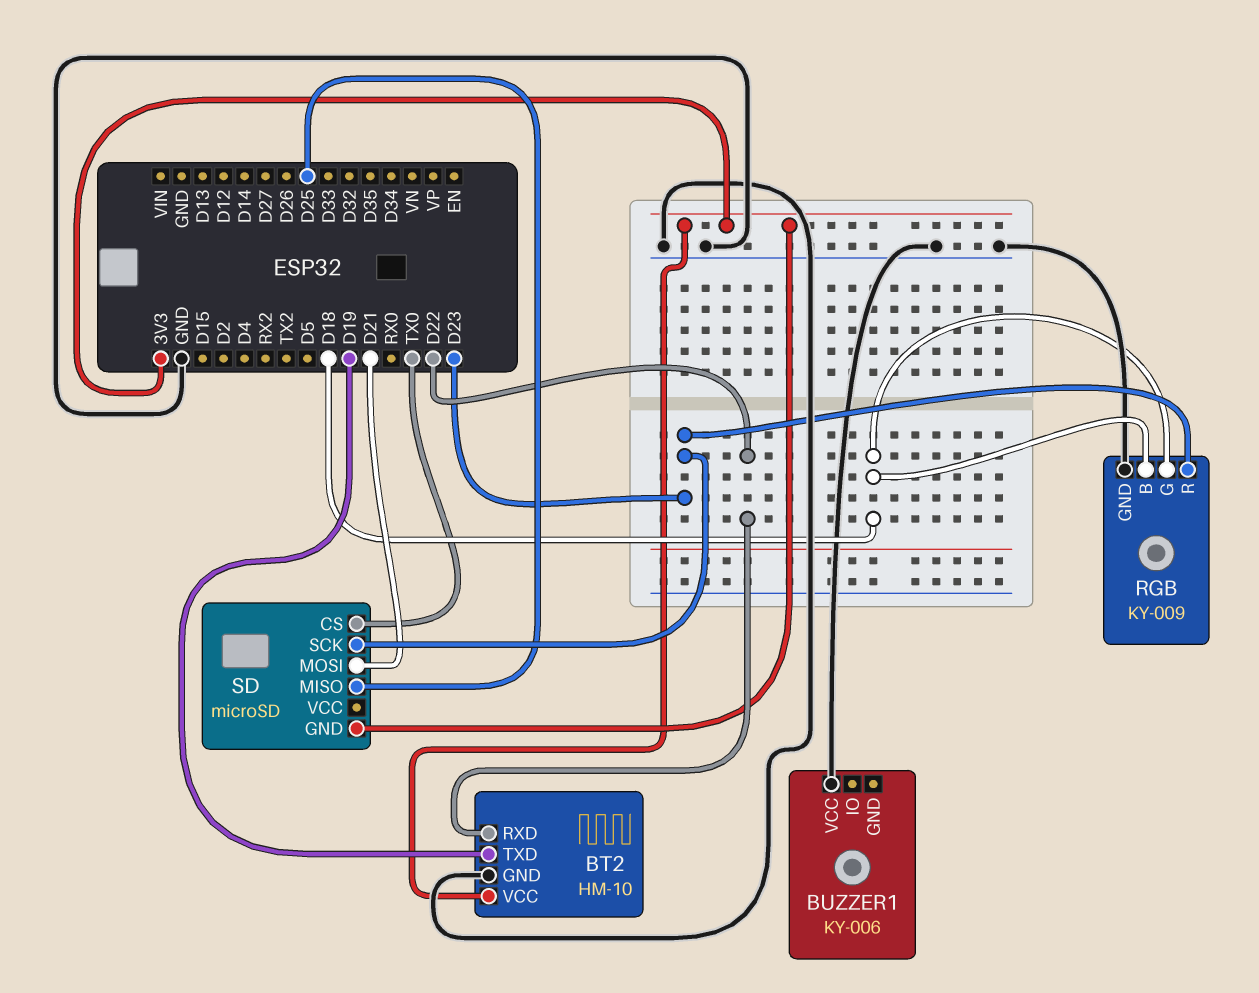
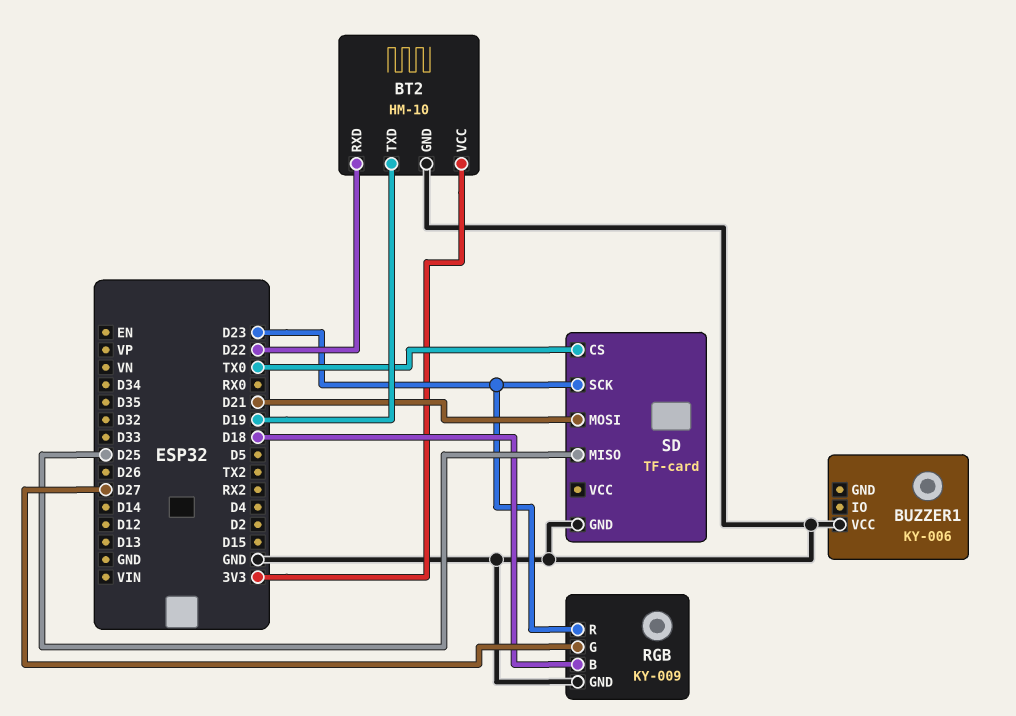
RGB pin G: D18 -> D27
SD: microSD -> TF-card
SD pin GND: 3V3 -> GND

